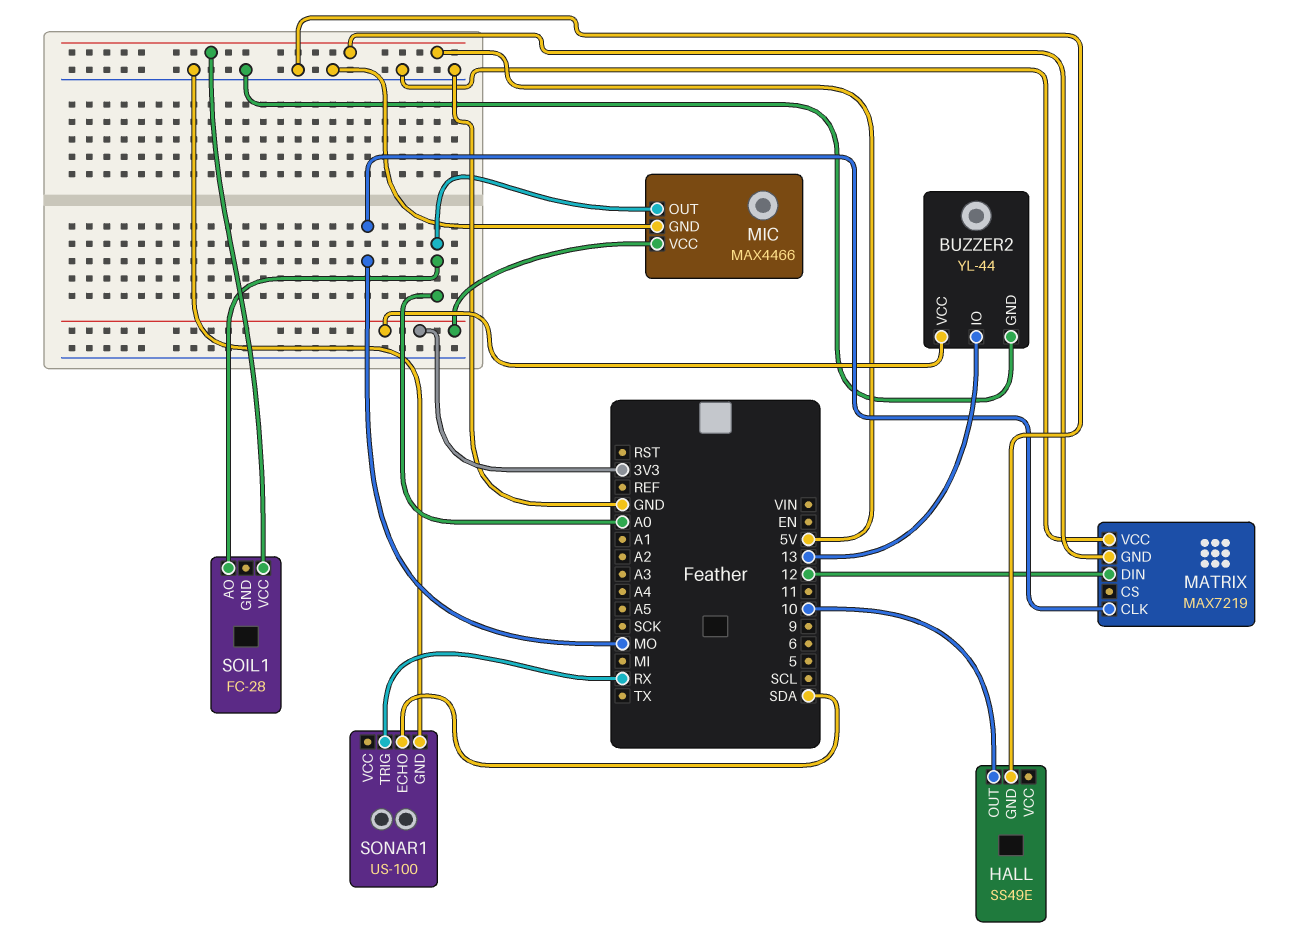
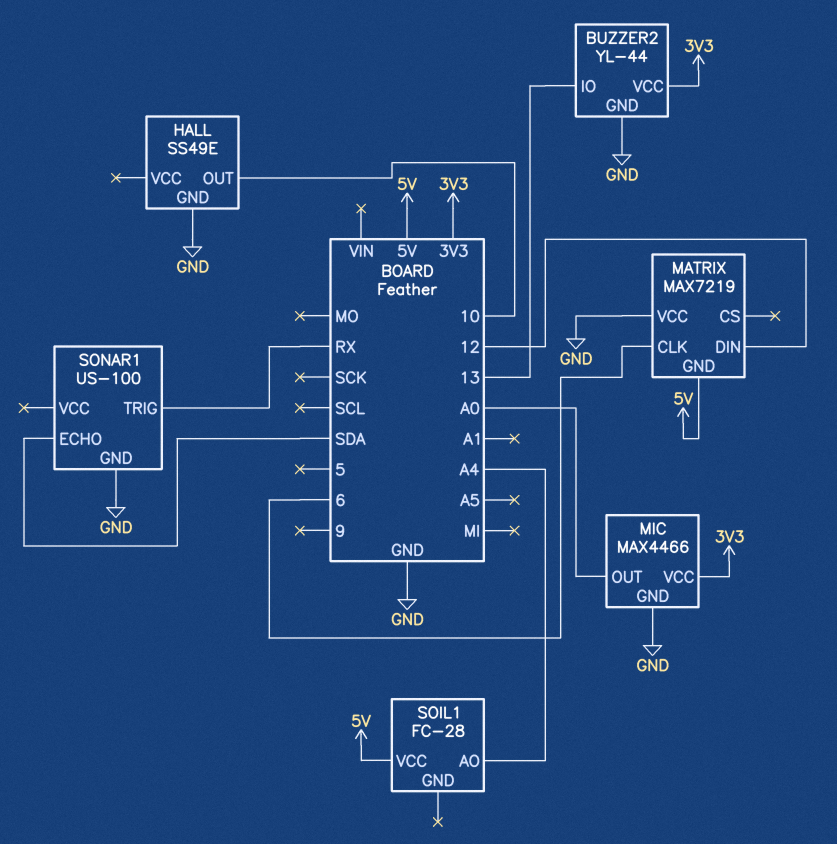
MATRIX pin CLK: MO -> 6
SOIL1 pin AO: A0 -> A4

